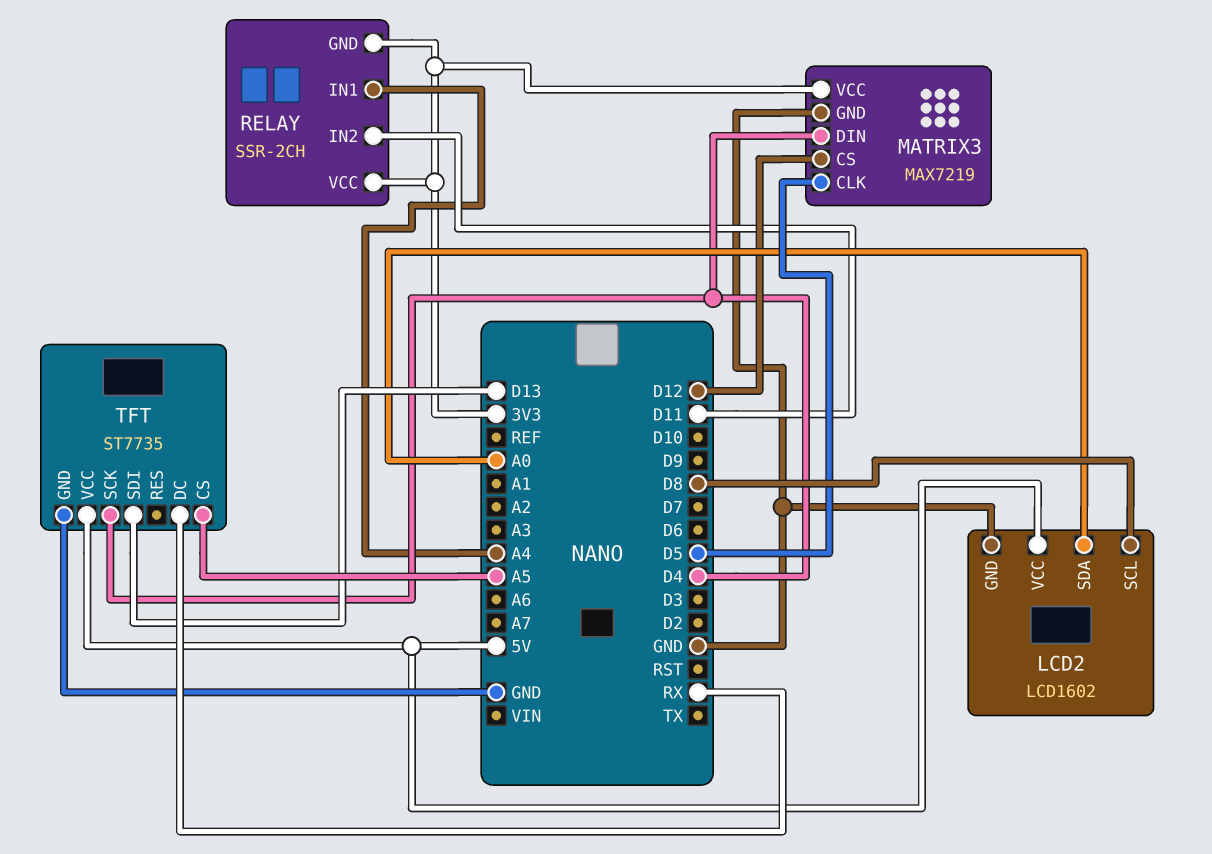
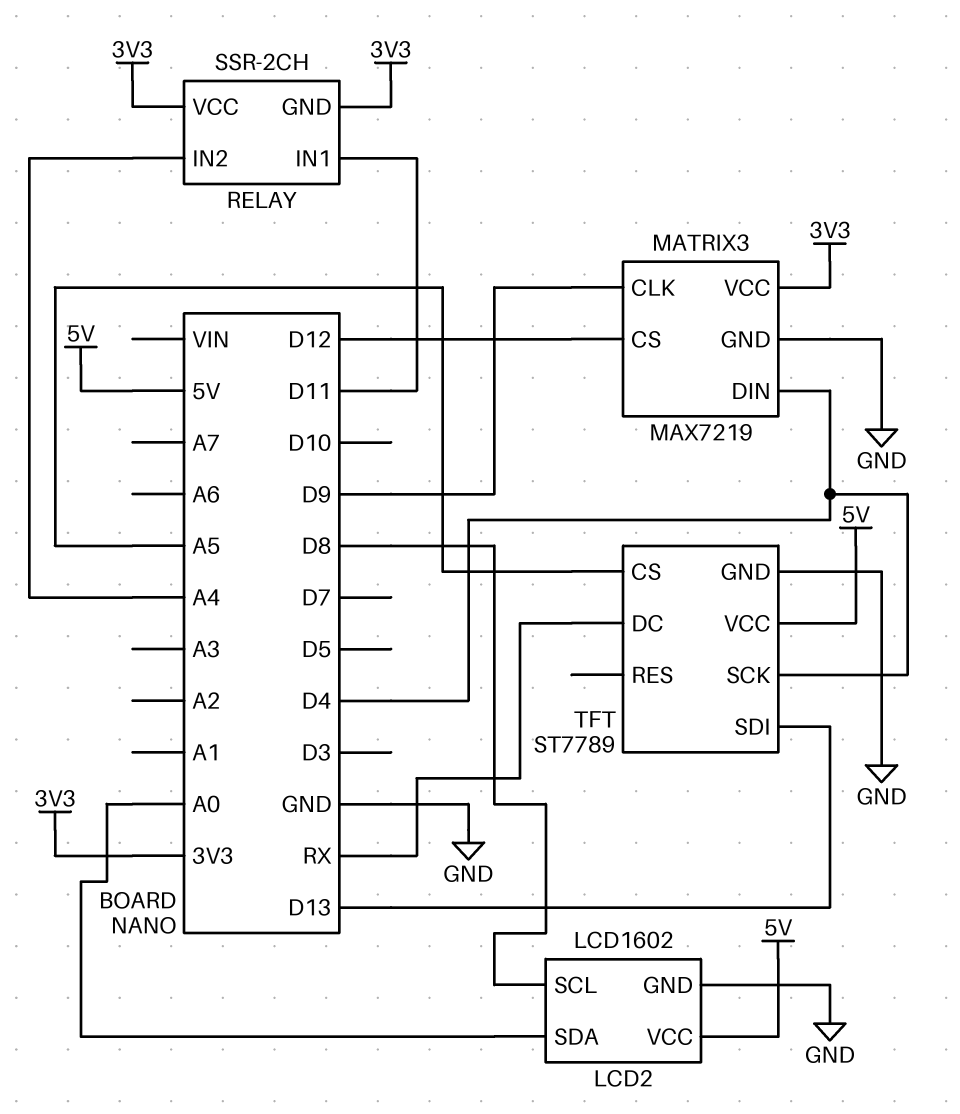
MATRIX3 pin CLK: D5 -> D9
RELAY pin IN1: A4 -> D11
RELAY pin IN2: D11 -> A4
TFT: ST7735 -> ST7789

